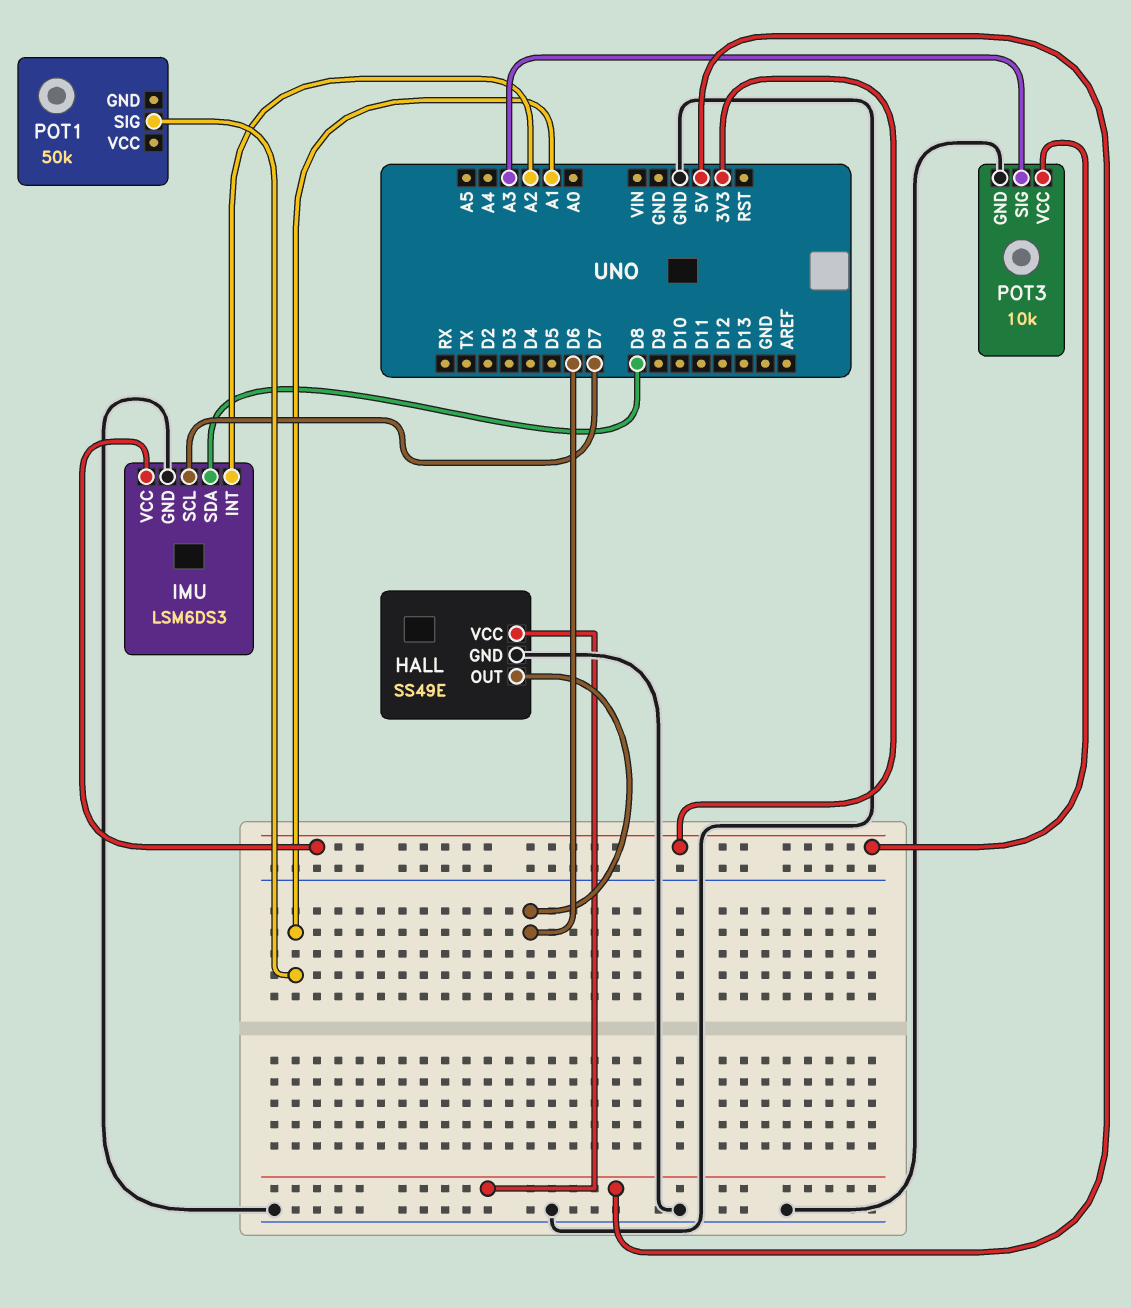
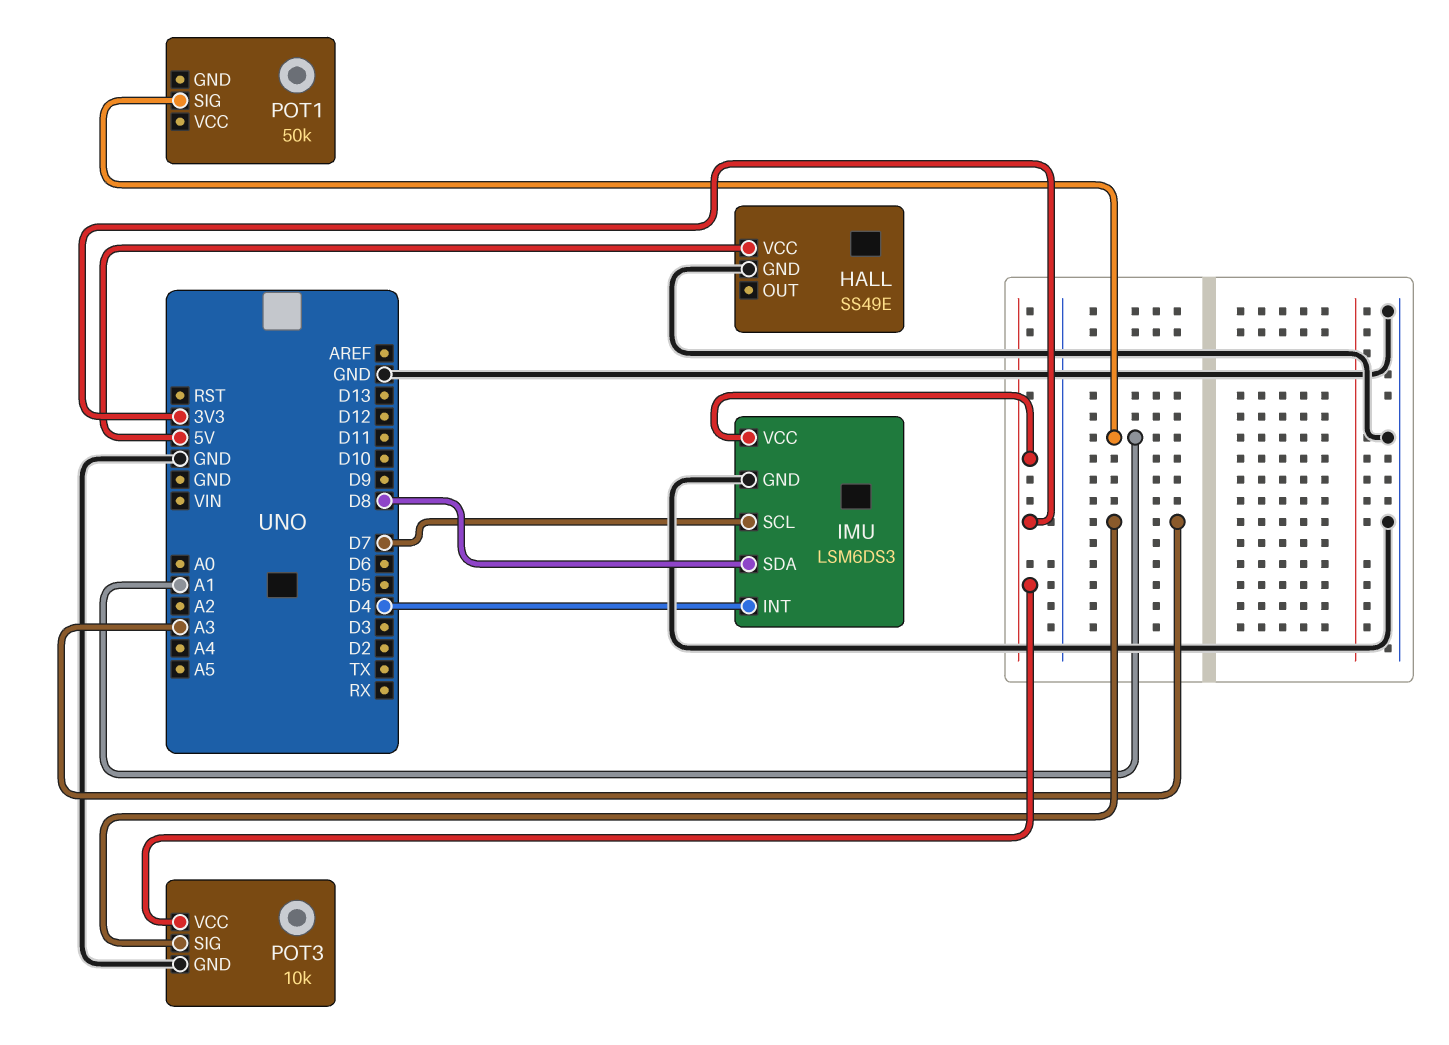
HALL pin OUT: D6 -> none
IMU pin INT: A2 -> D4

